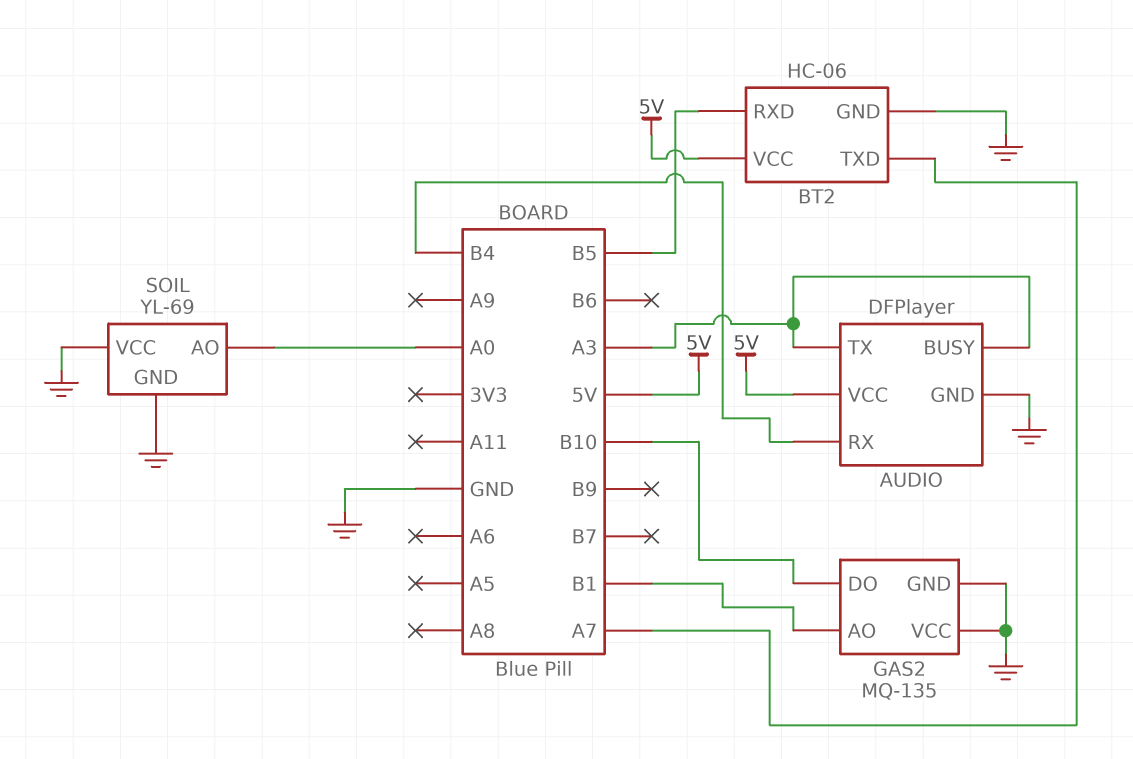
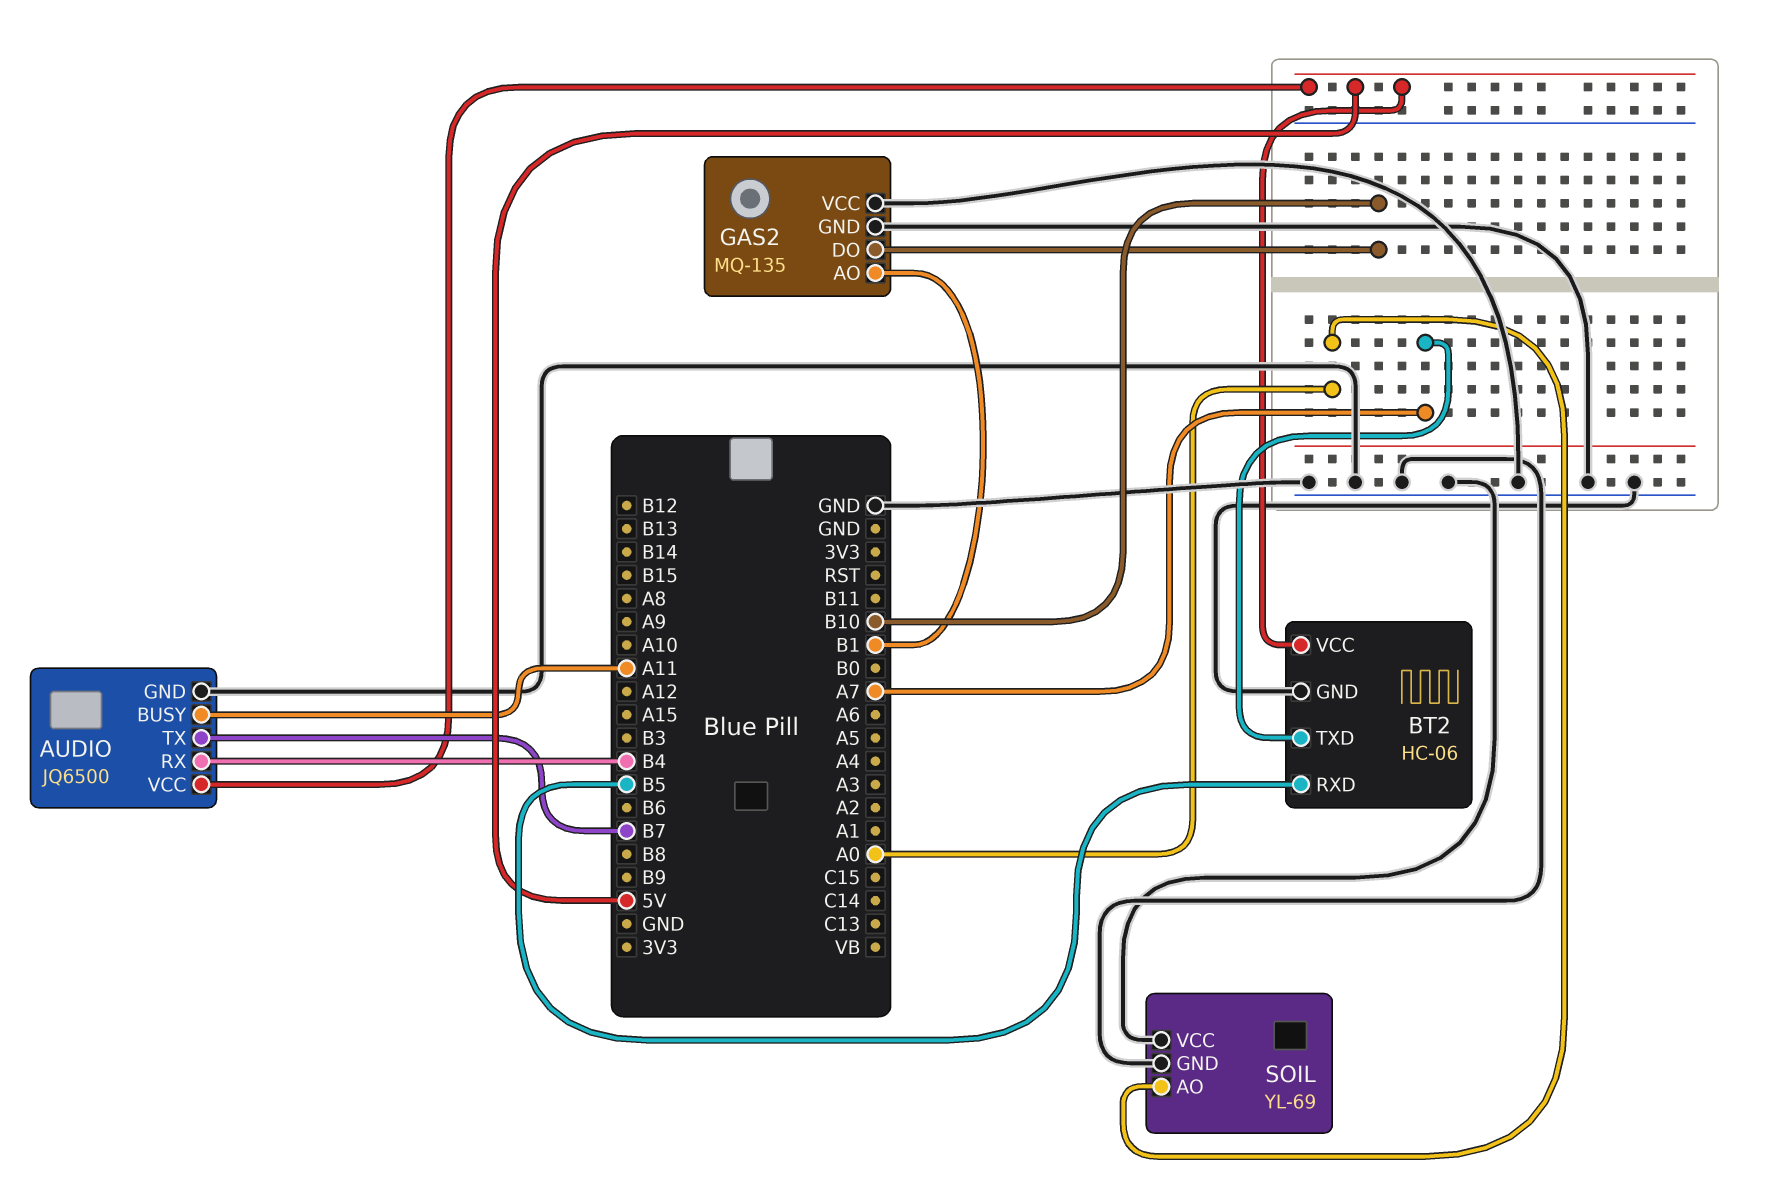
AUDIO: DFPlayer -> JQ6500
AUDIO pin BUSY: A3 -> A11
AUDIO pin TX: A3 -> B7

